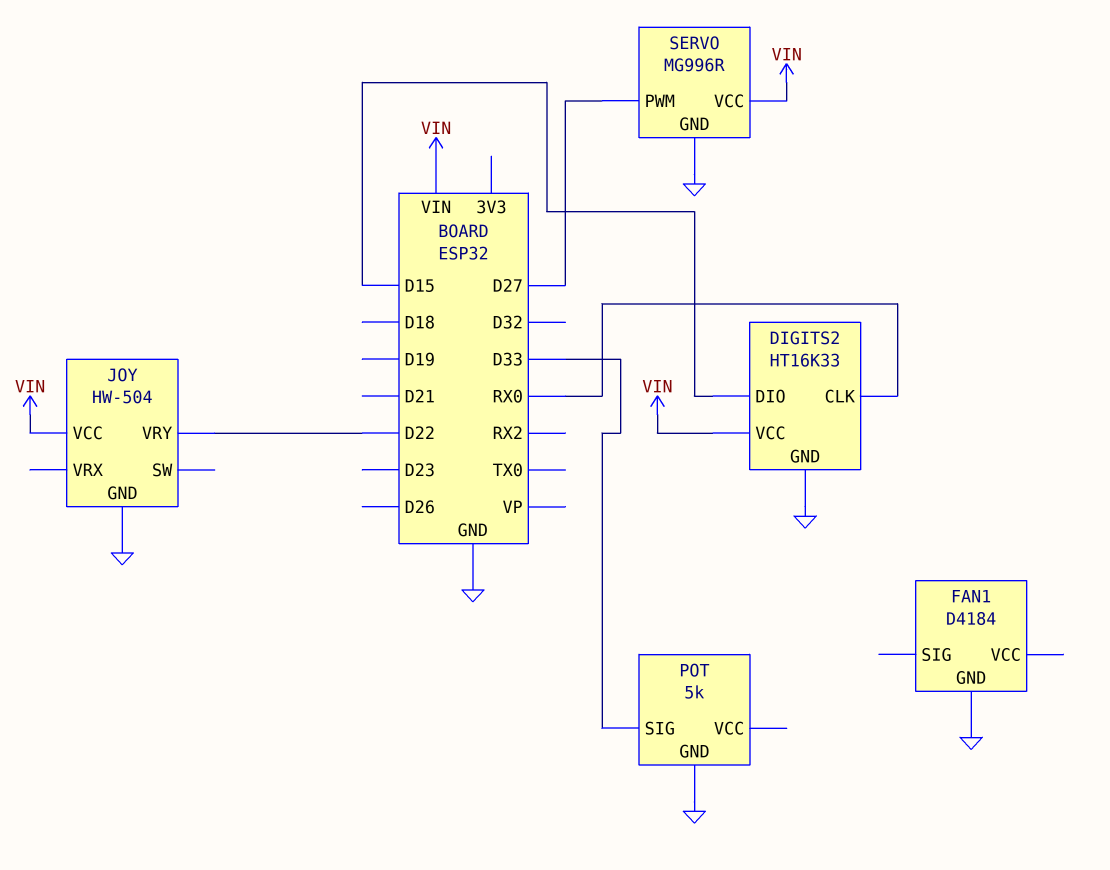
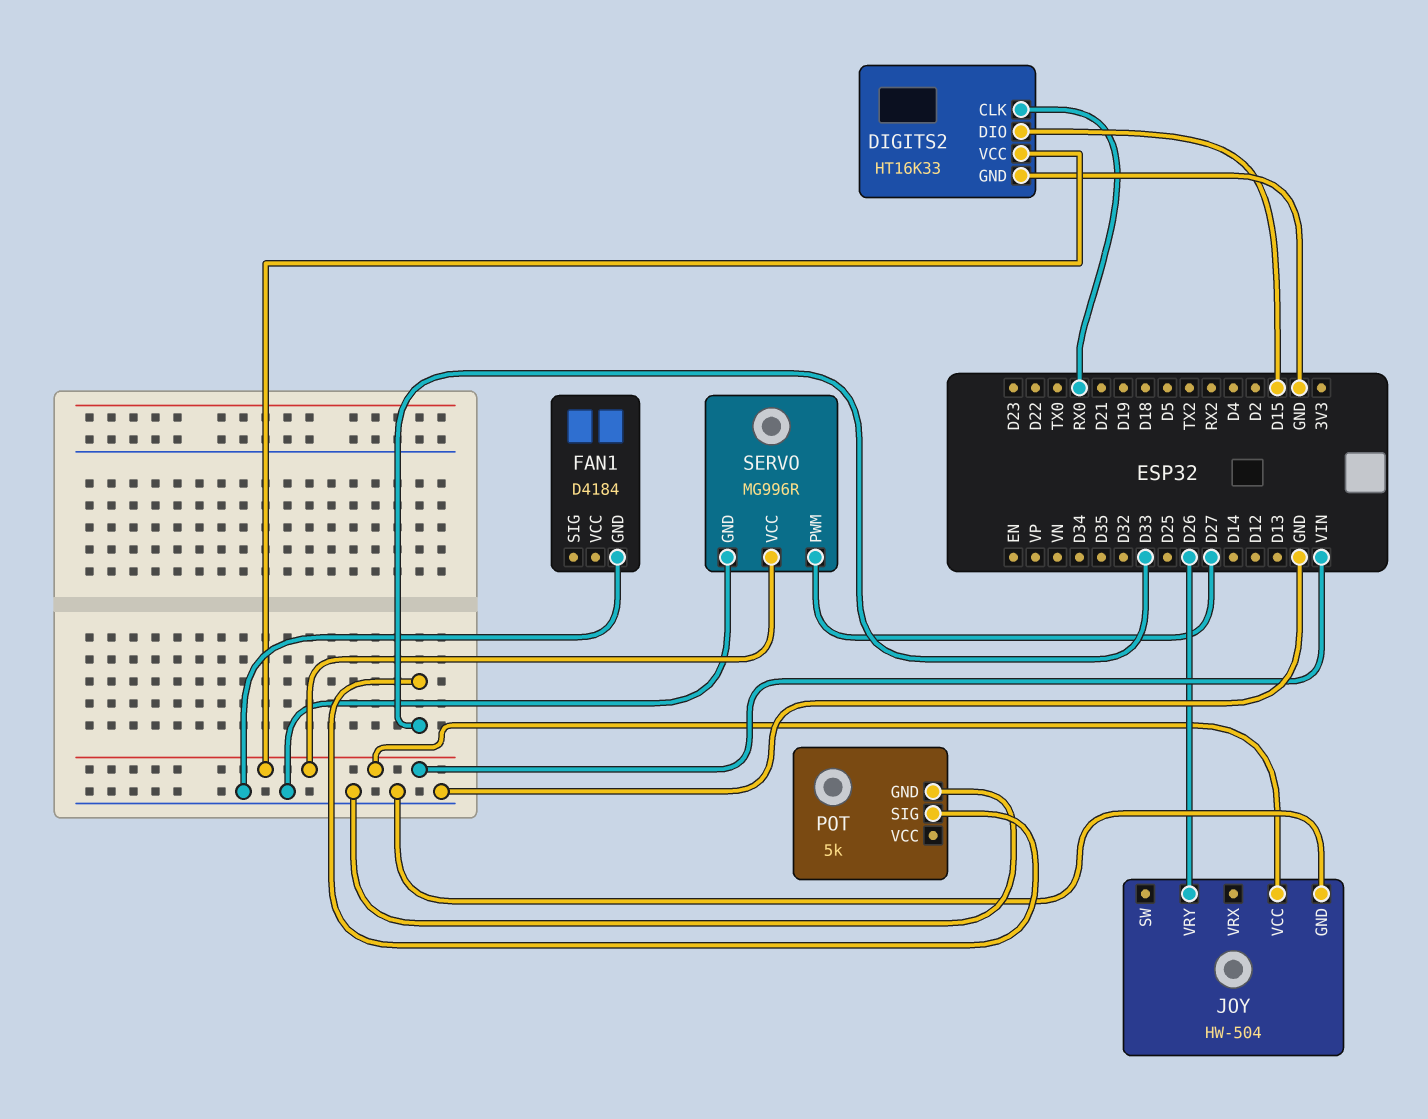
JOY pin VRY: D22 -> D26

